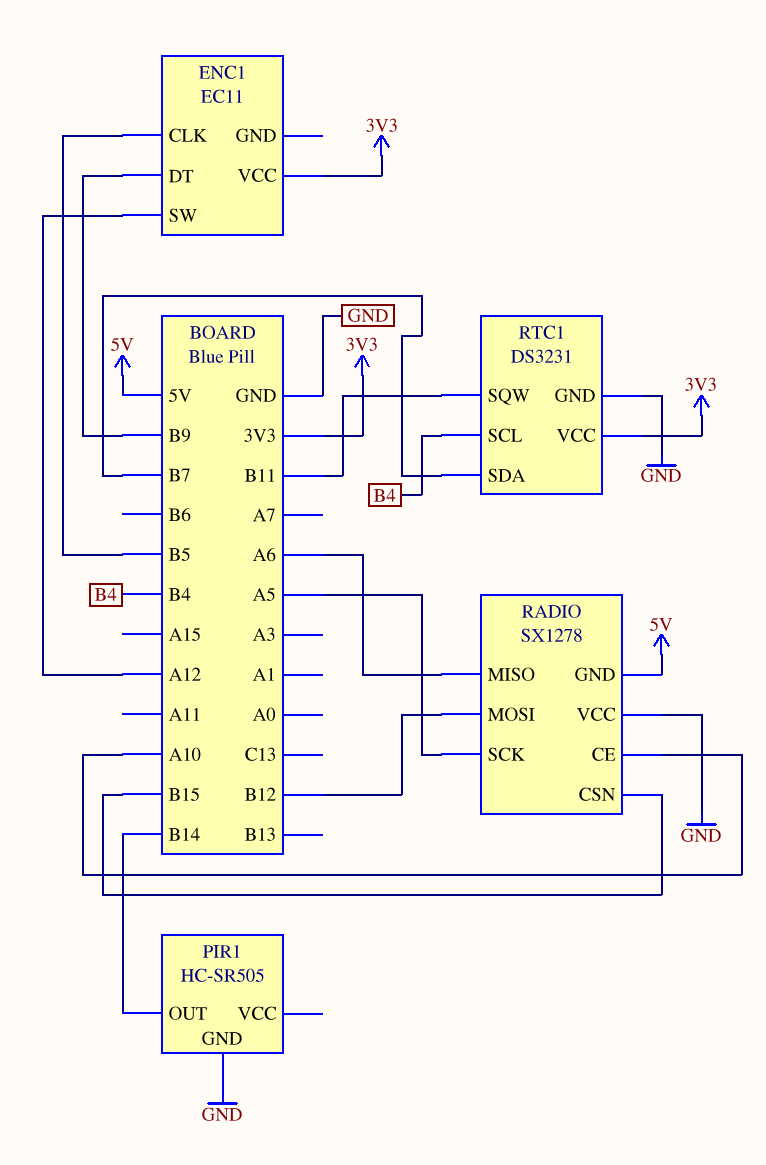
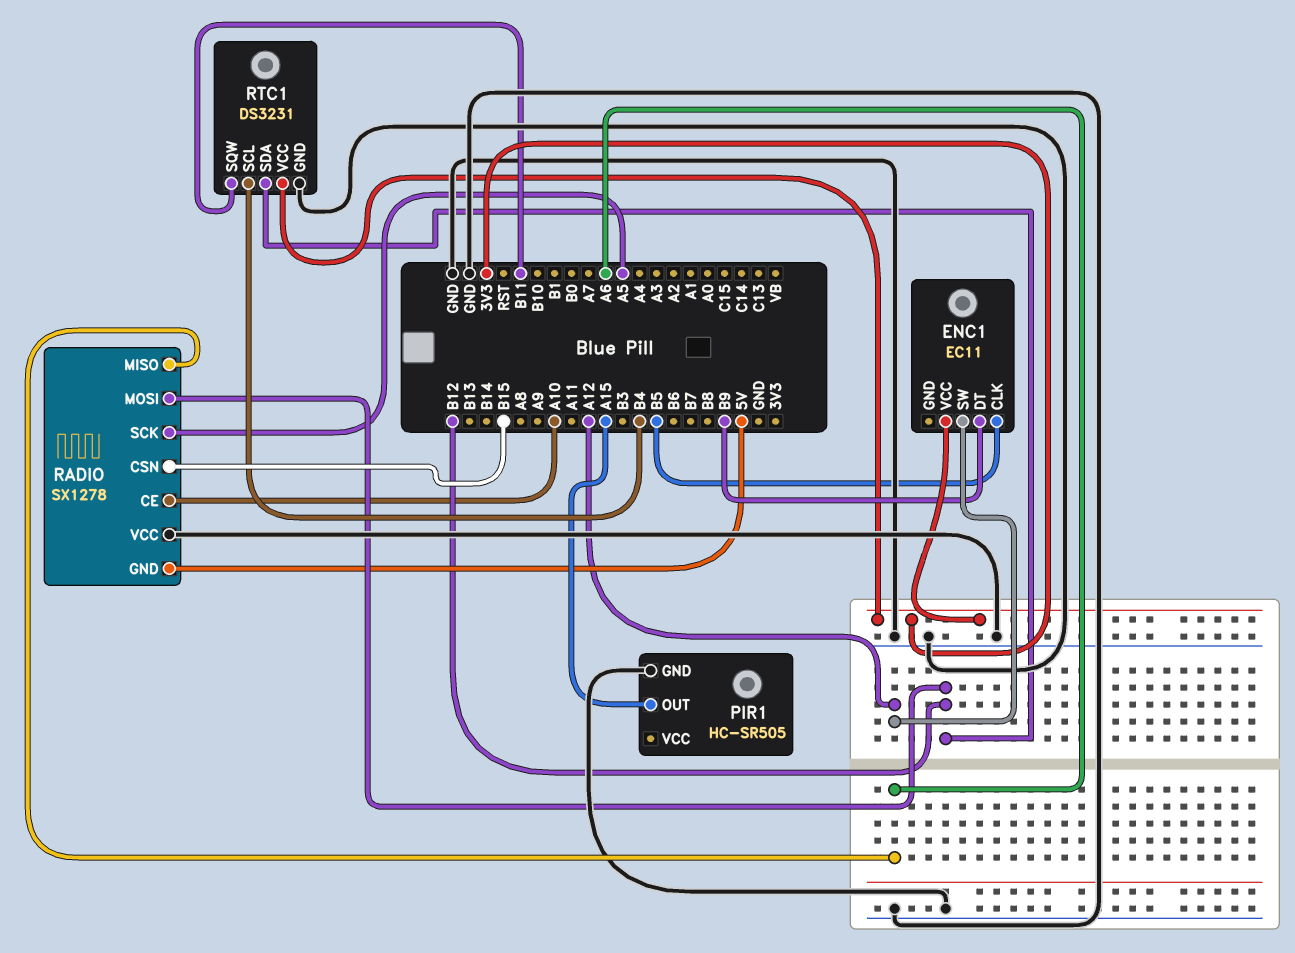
PIR1 pin OUT: B14 -> A15
RTC1 pin SDA: B7 -> B12

